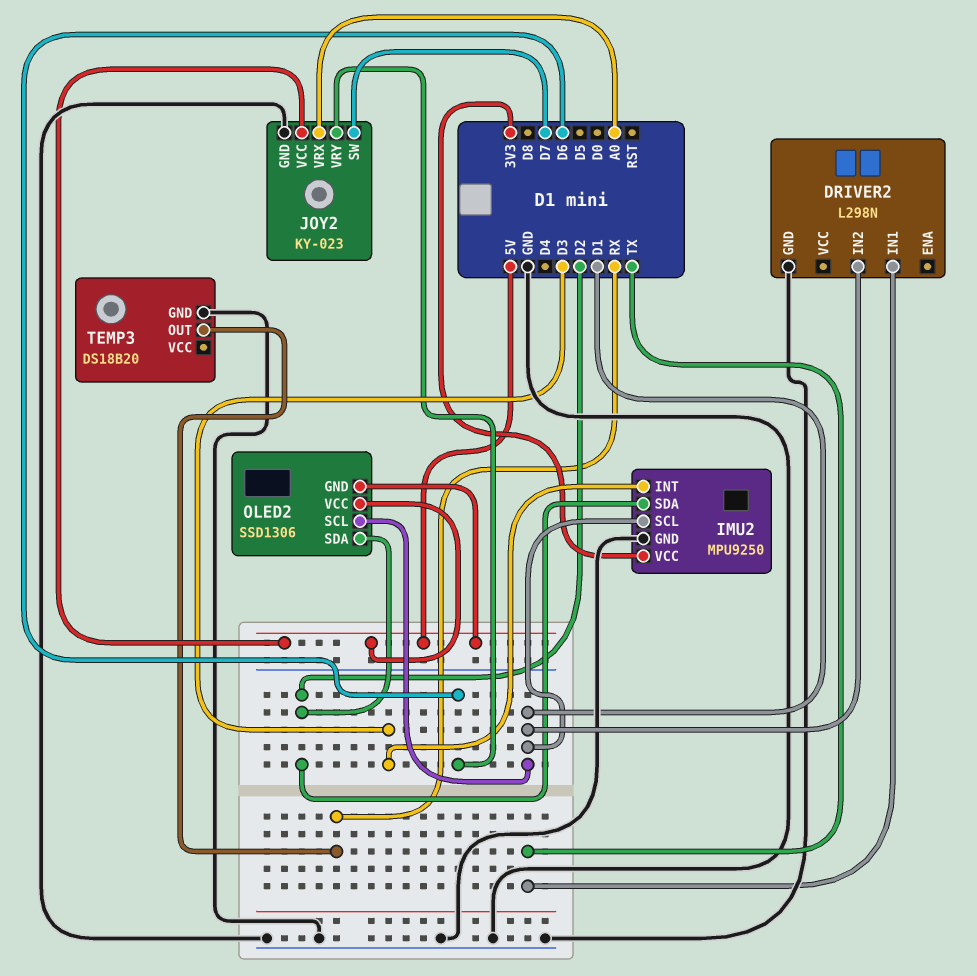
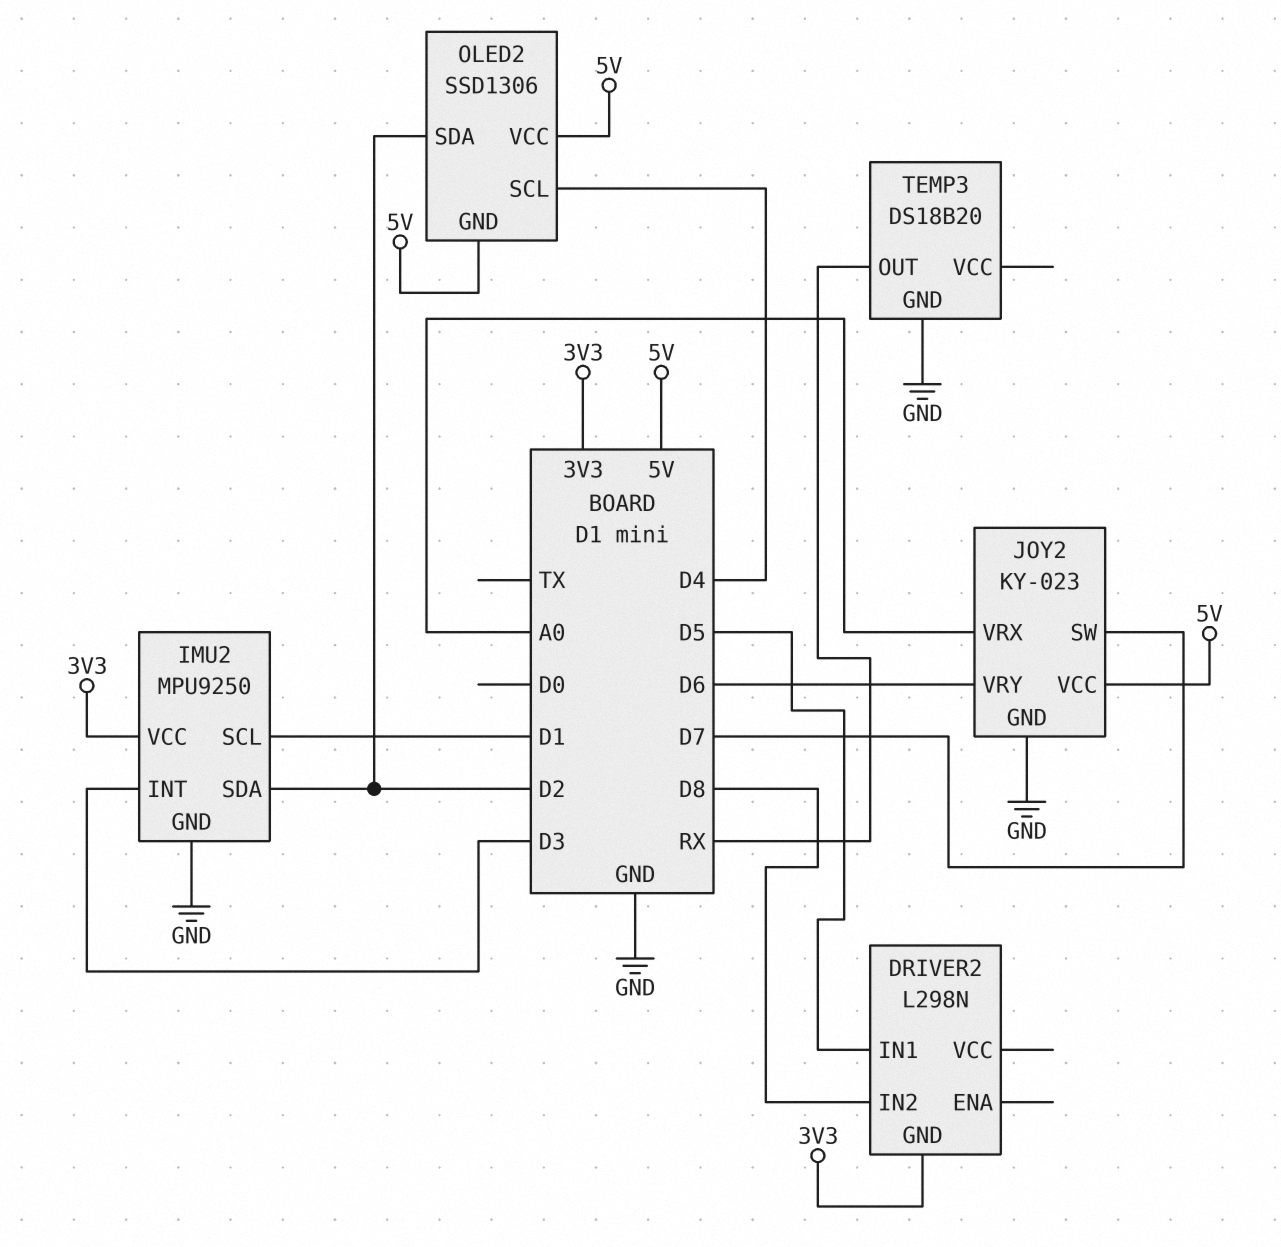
DRIVER2 pin GND: GND -> 3V3
DRIVER2 pin IN1: TX -> D5
DRIVER2 pin IN2: D1 -> D8
OLED2 pin SCL: D1 -> D4

